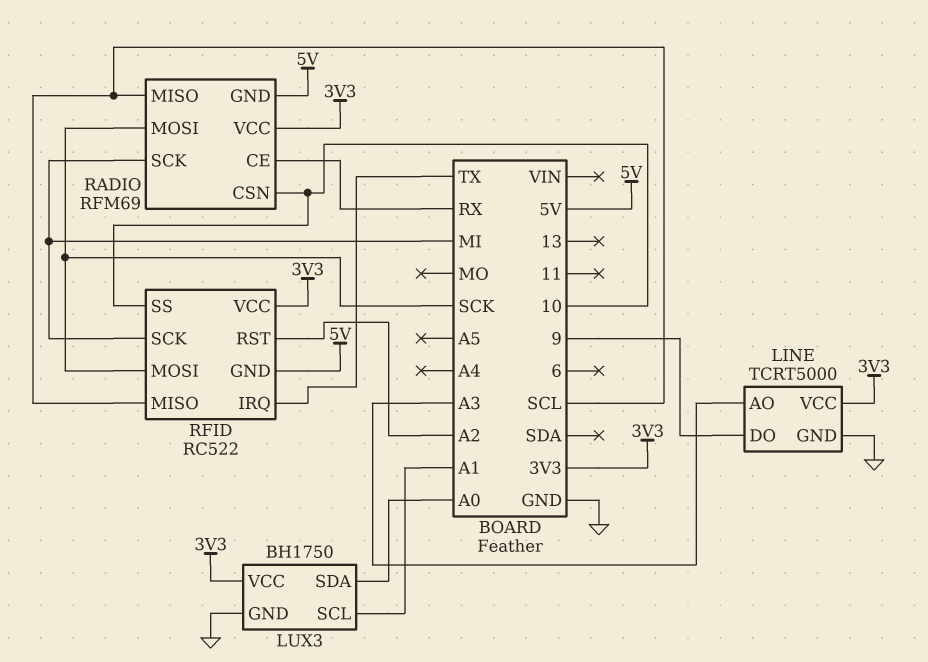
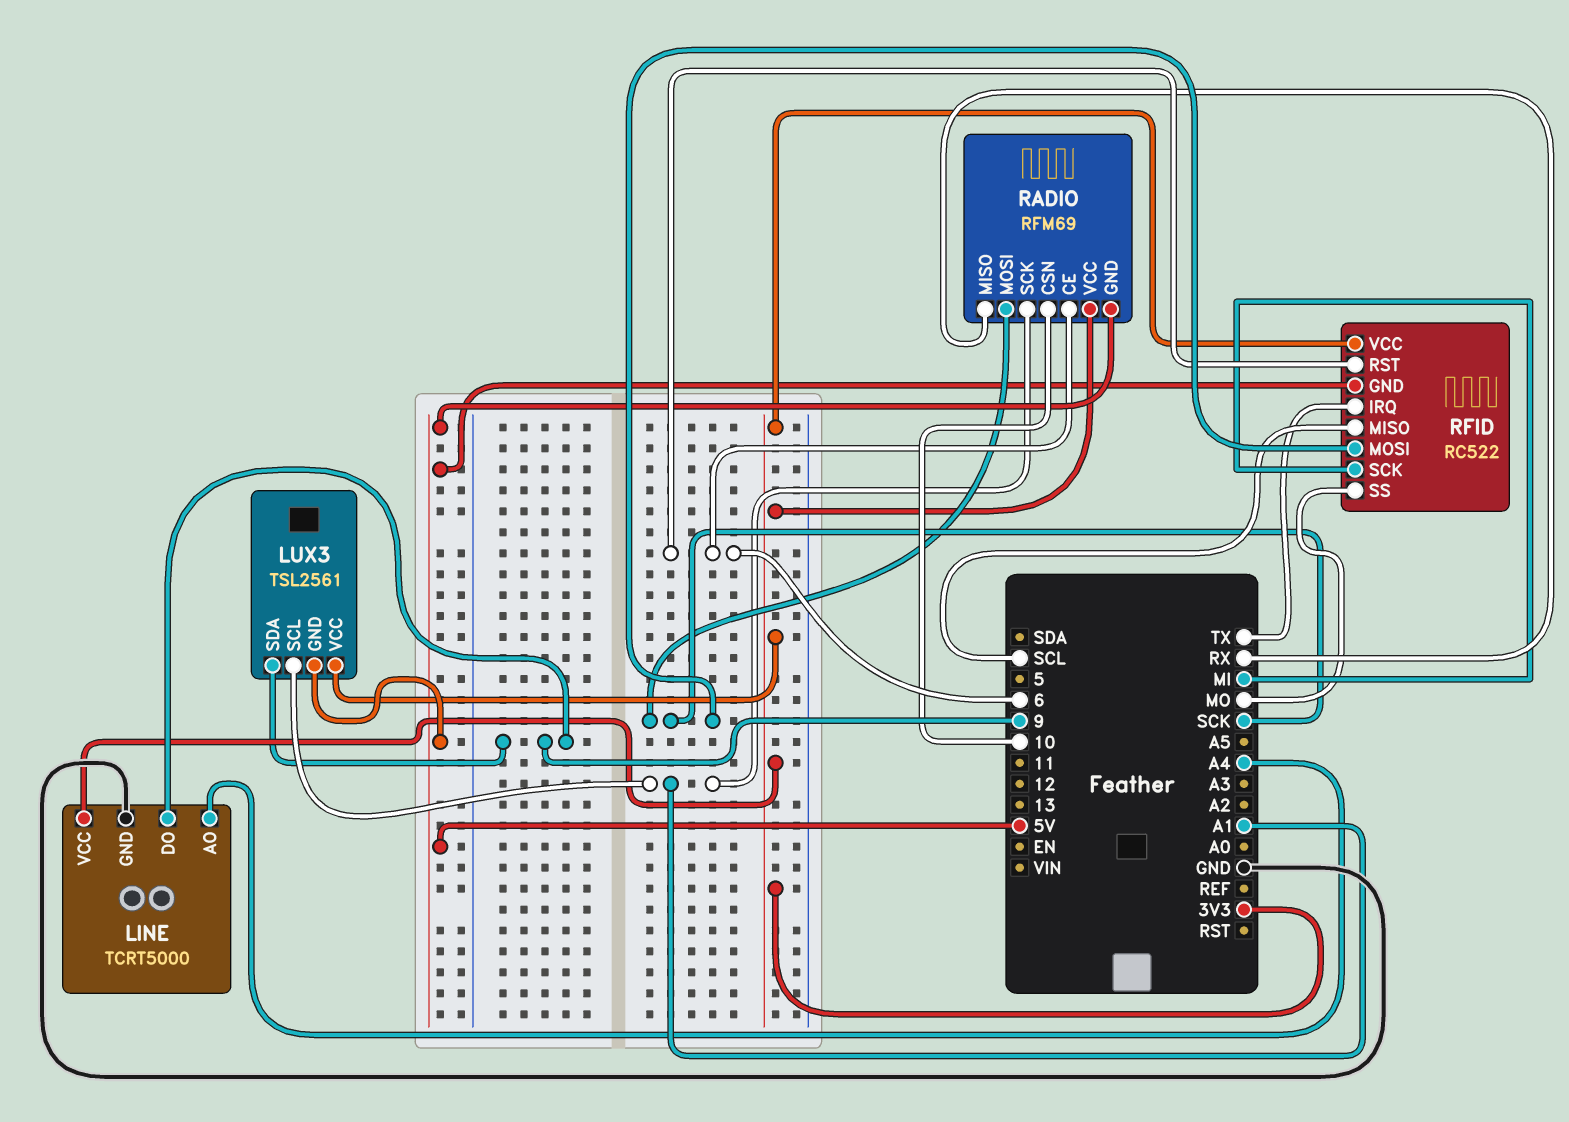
LINE pin AO: A3 -> A4
LUX3: BH1750 -> TSL2561
LUX3 pin GND: GND -> 5V
LUX3 pin SDA: A0 -> 9
RADIO pin CE: RX -> 6
RADIO pin MISO: SCL -> RX
RADIO pin SCK: MI -> A1
RFID pin RST: A2 -> 6
RFID pin SS: 10 -> MO

